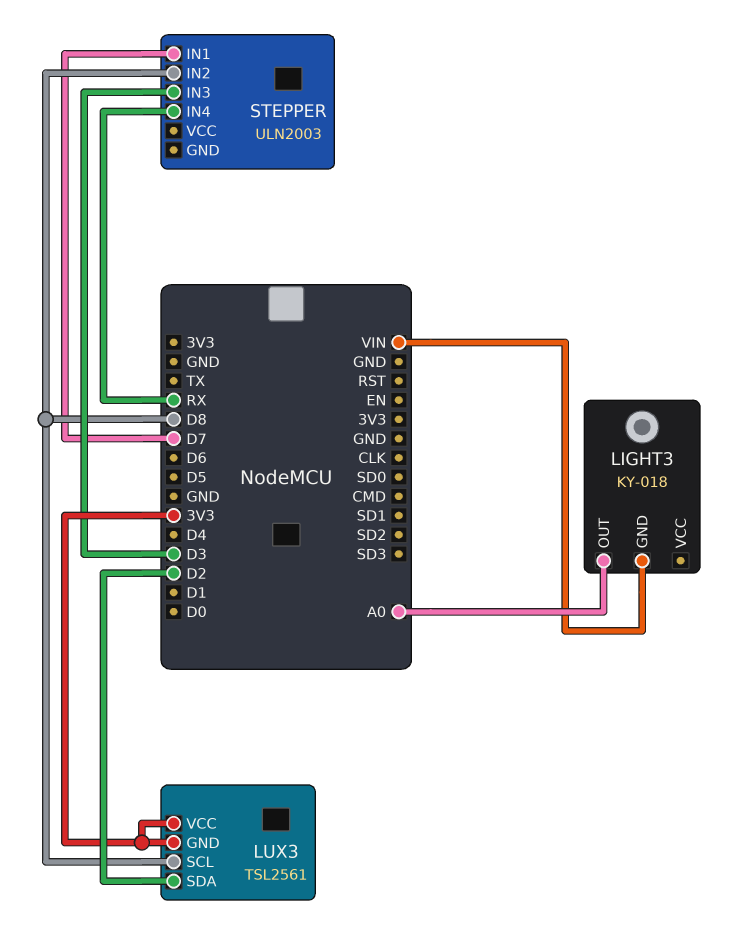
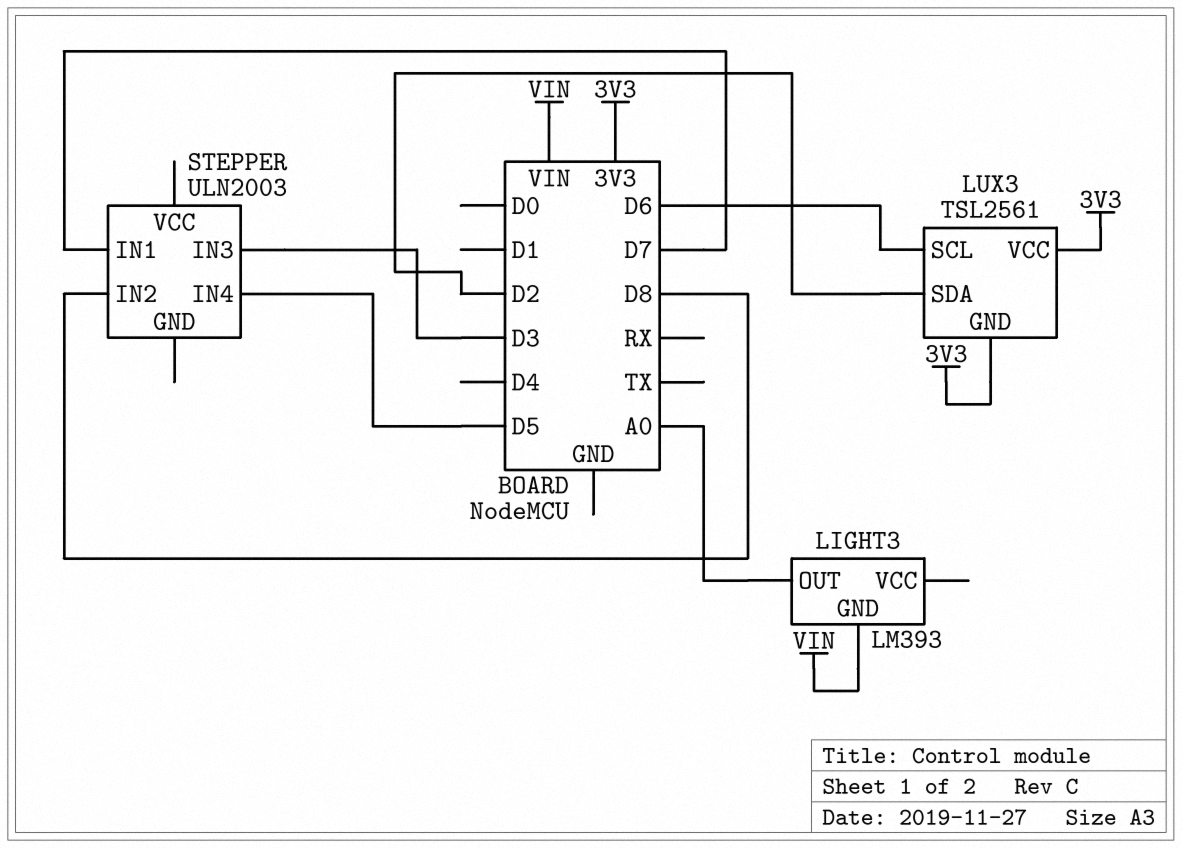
LIGHT3: KY-018 -> LM393
LUX3 pin SCL: D8 -> D6
STEPPER pin IN4: RX -> D5

